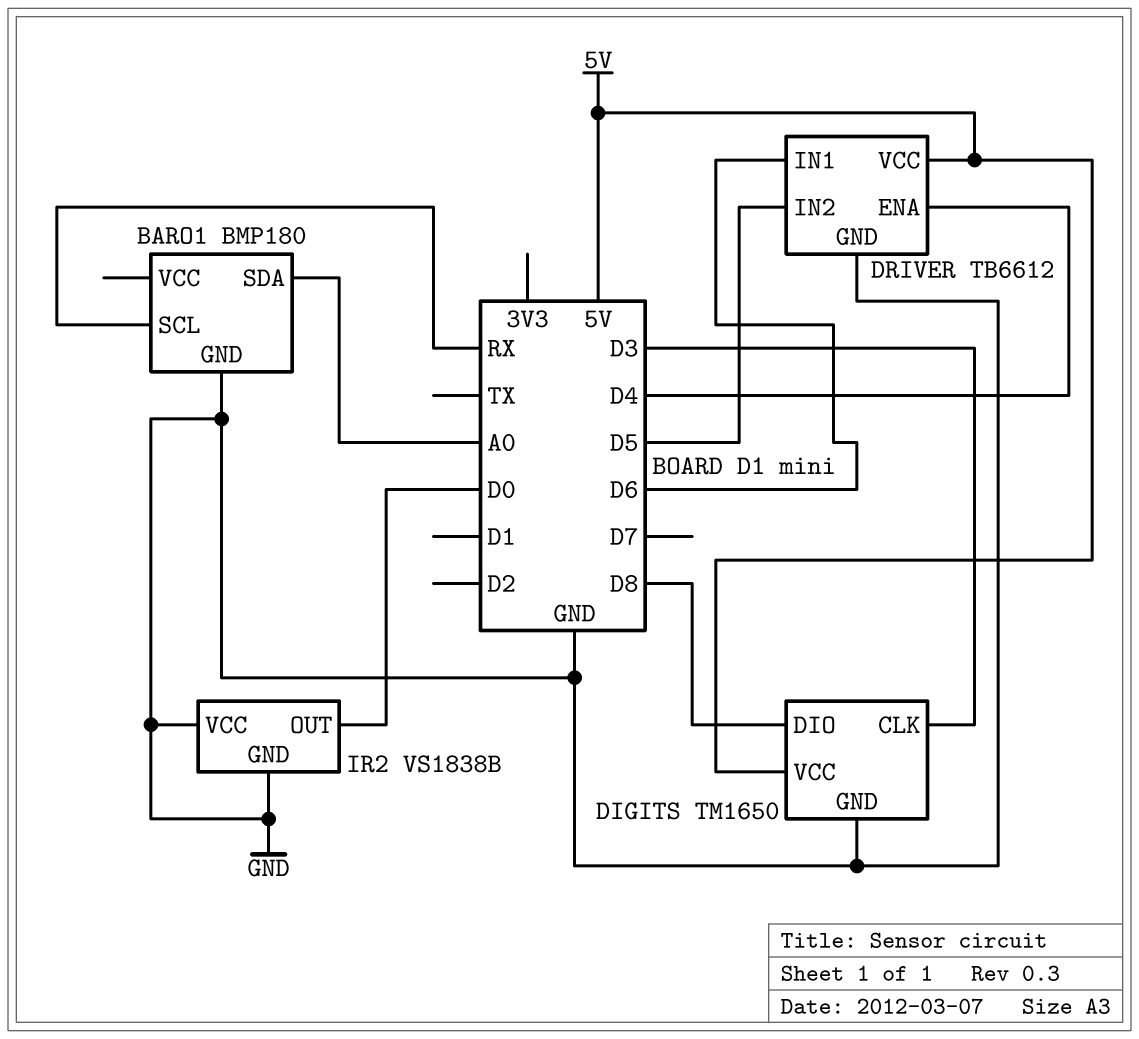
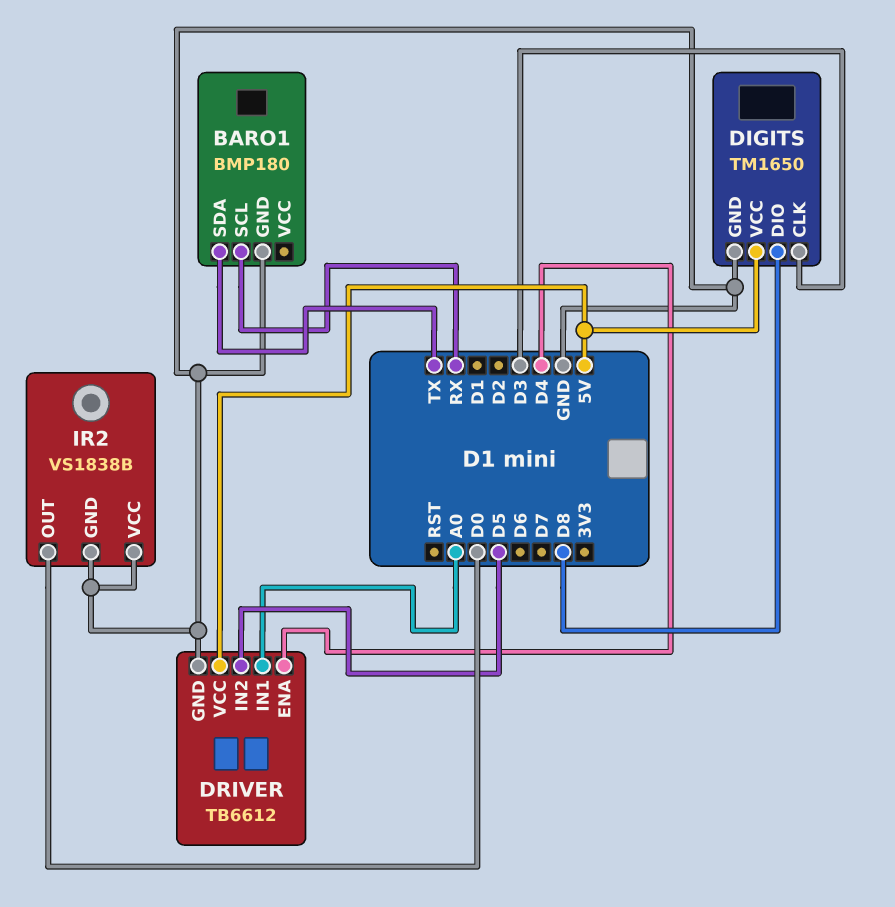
BARO1 pin SDA: A0 -> TX
DRIVER pin IN1: D6 -> A0

